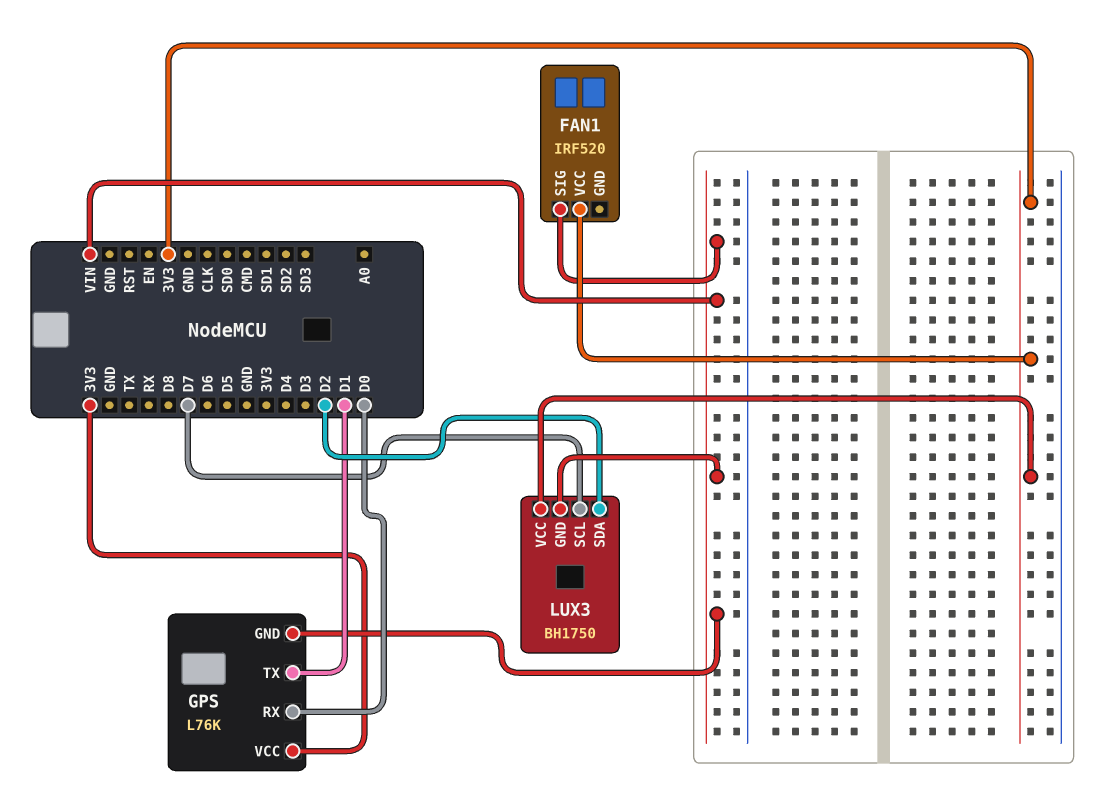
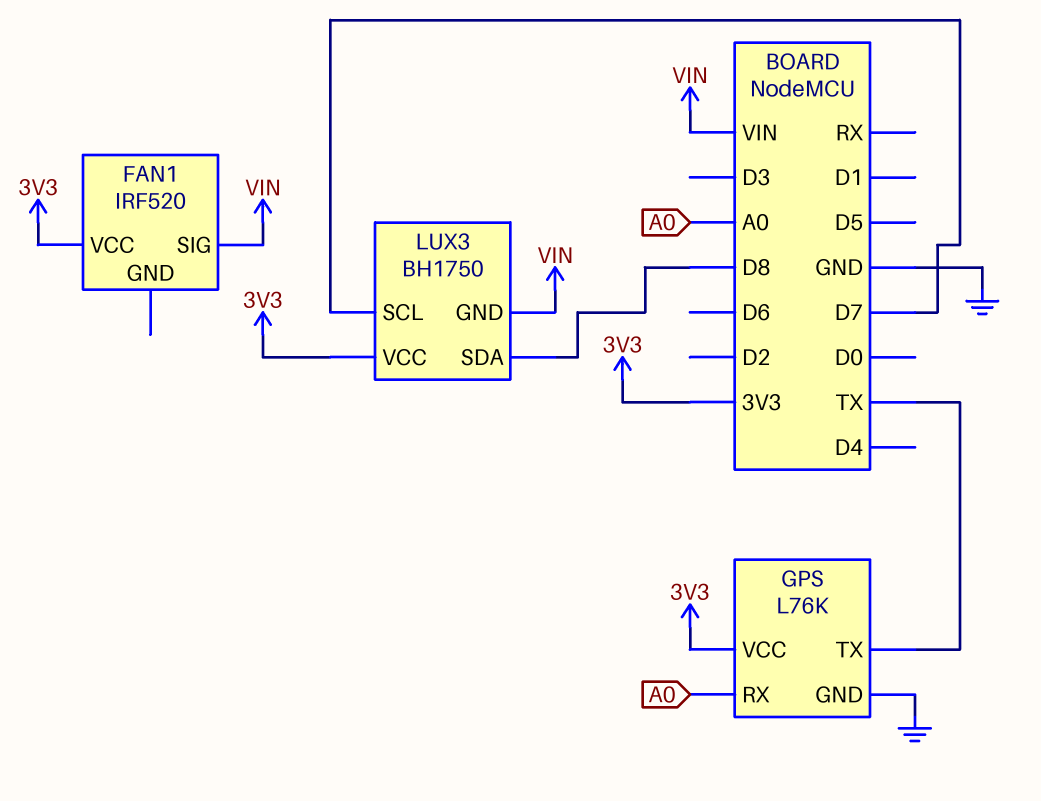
GPS pin GND: VIN -> GND
GPS pin RX: D0 -> A0
GPS pin TX: D1 -> TX
LUX3 pin SDA: D2 -> D8

